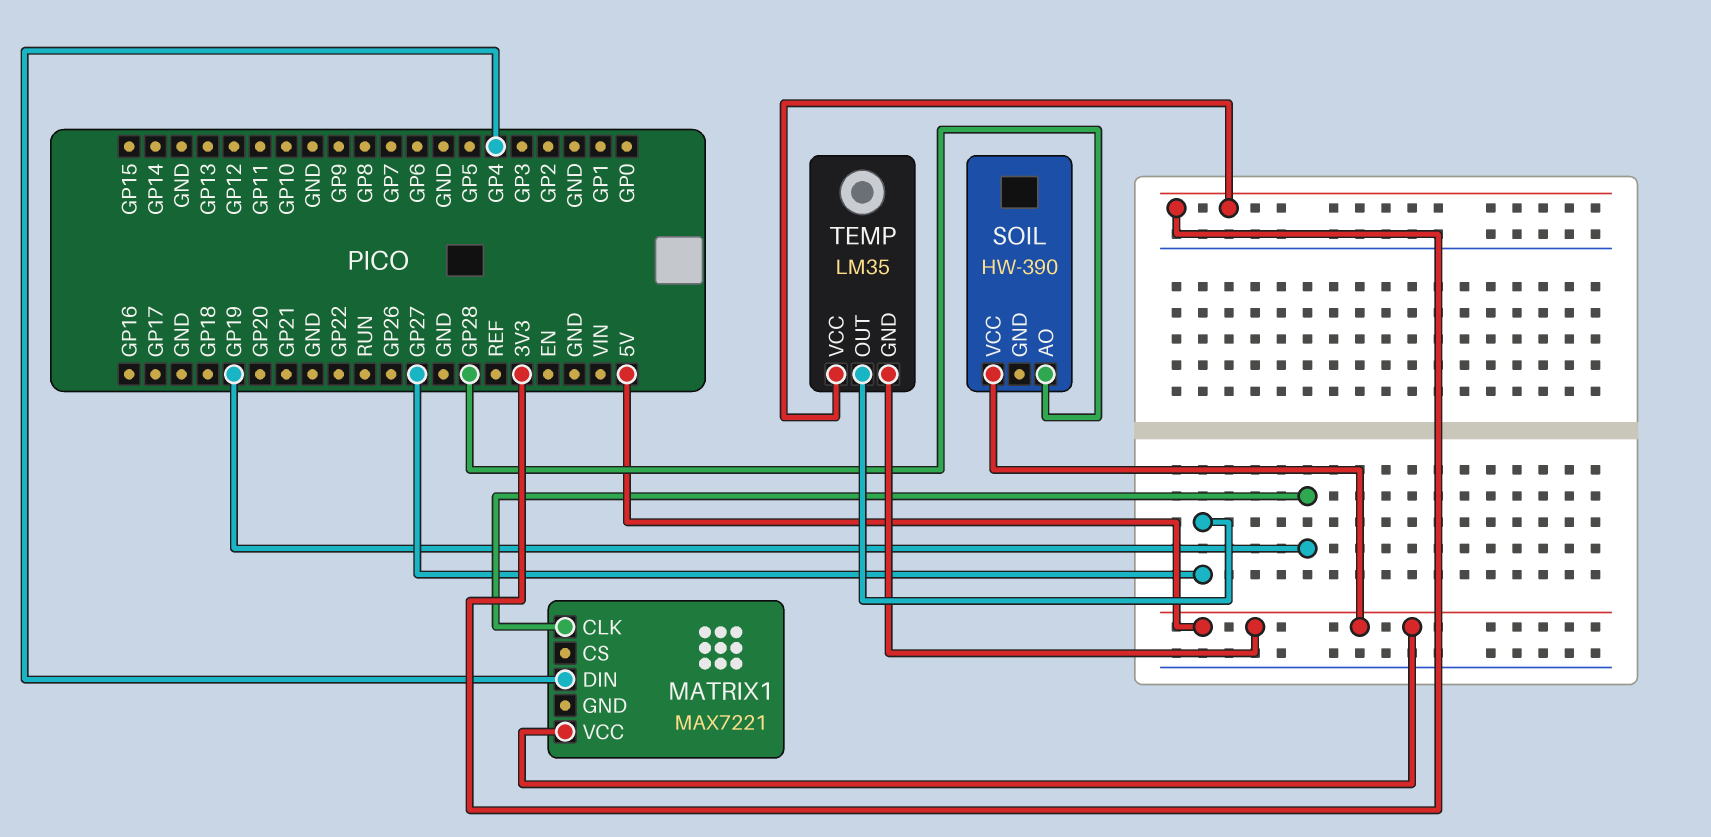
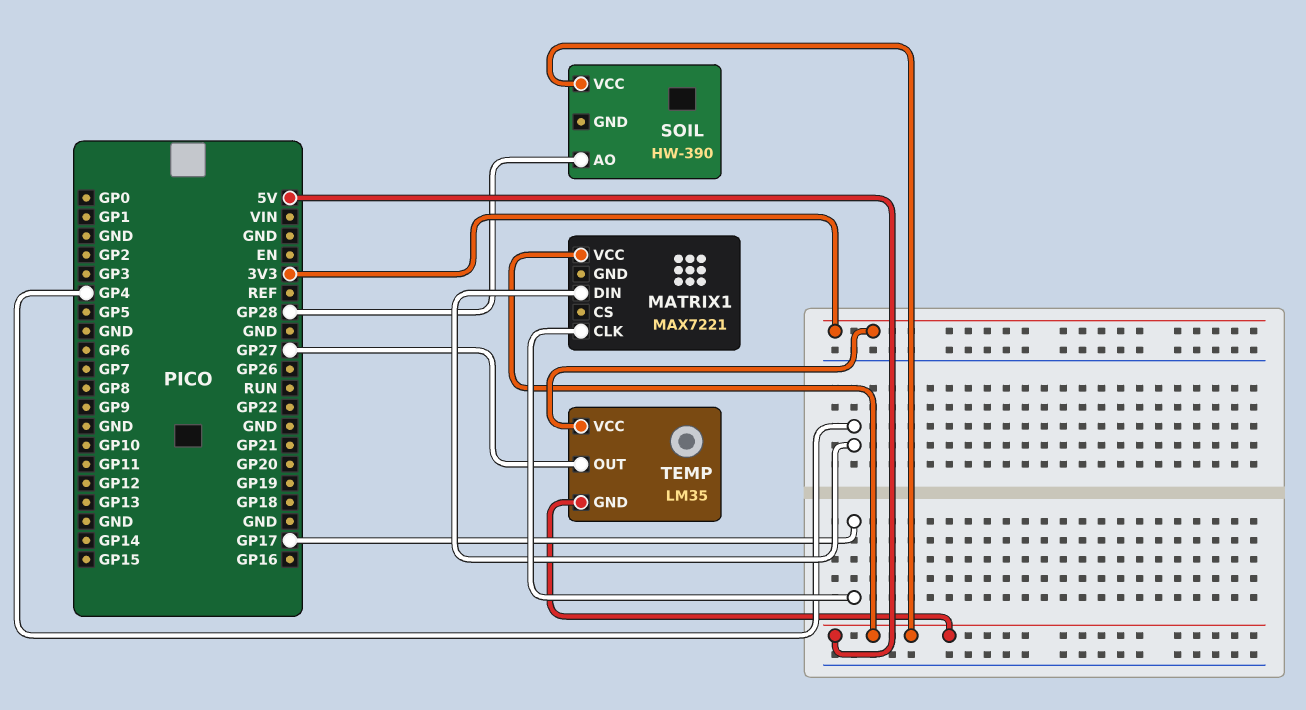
MATRIX1 pin CLK: GP19 -> GP17

